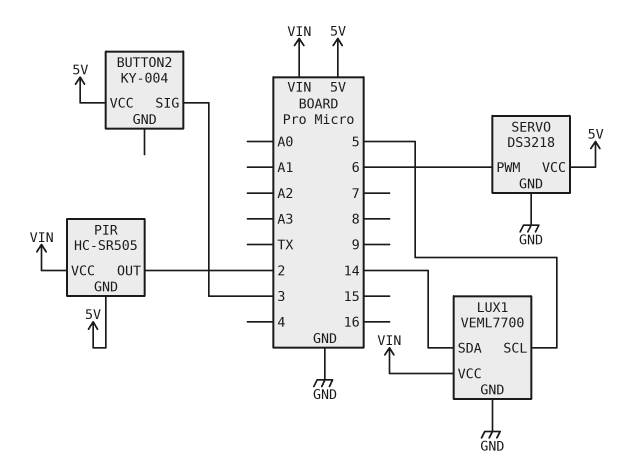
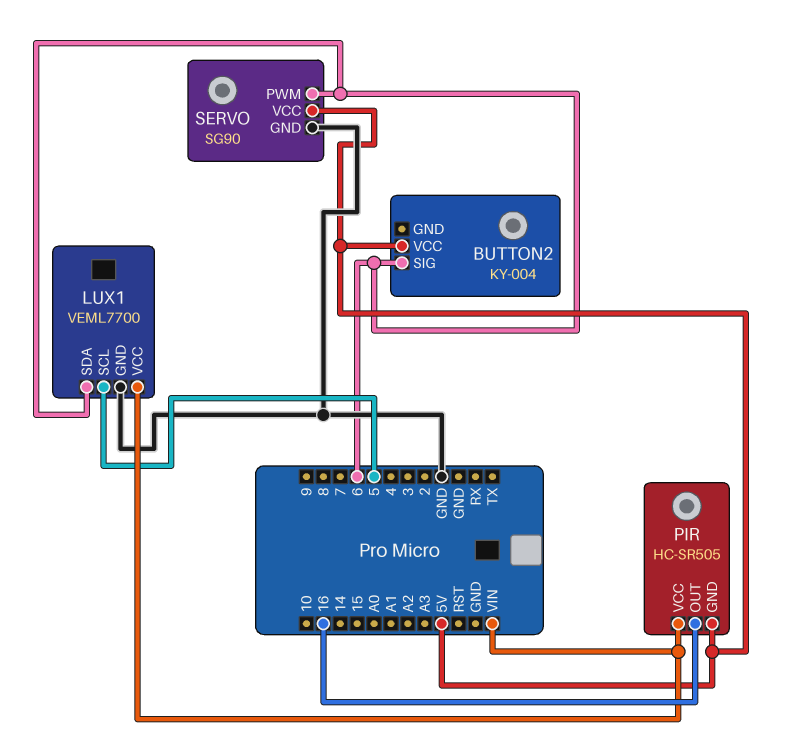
BUTTON2 pin SIG: 3 -> 6
LUX1 pin SDA: 14 -> 6
PIR pin OUT: 2 -> 16
SERVO: DS3218 -> SG90

